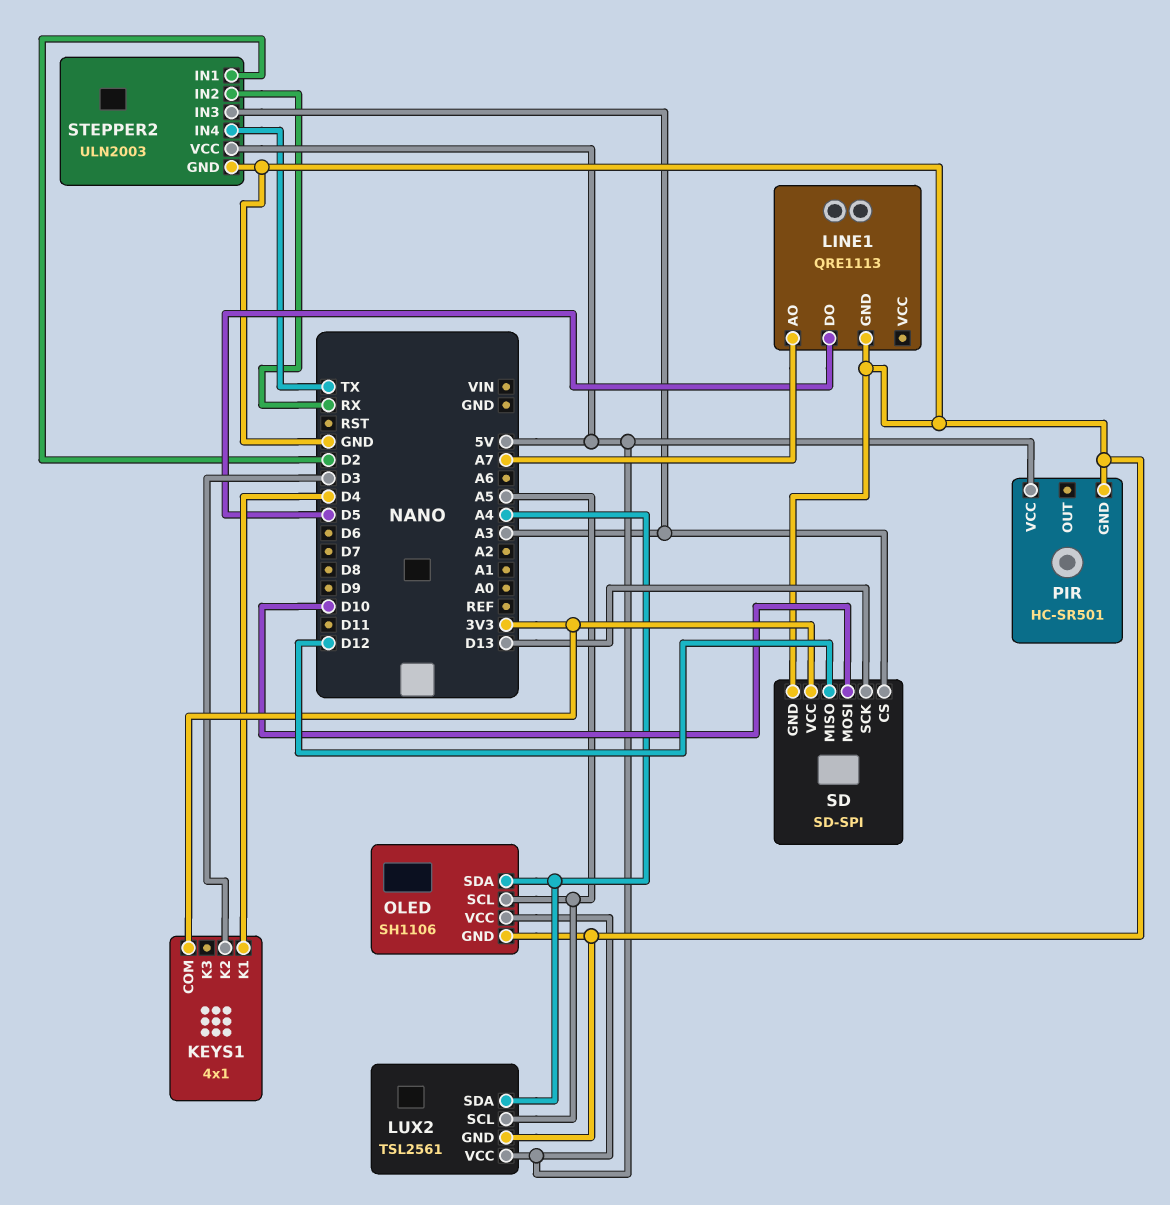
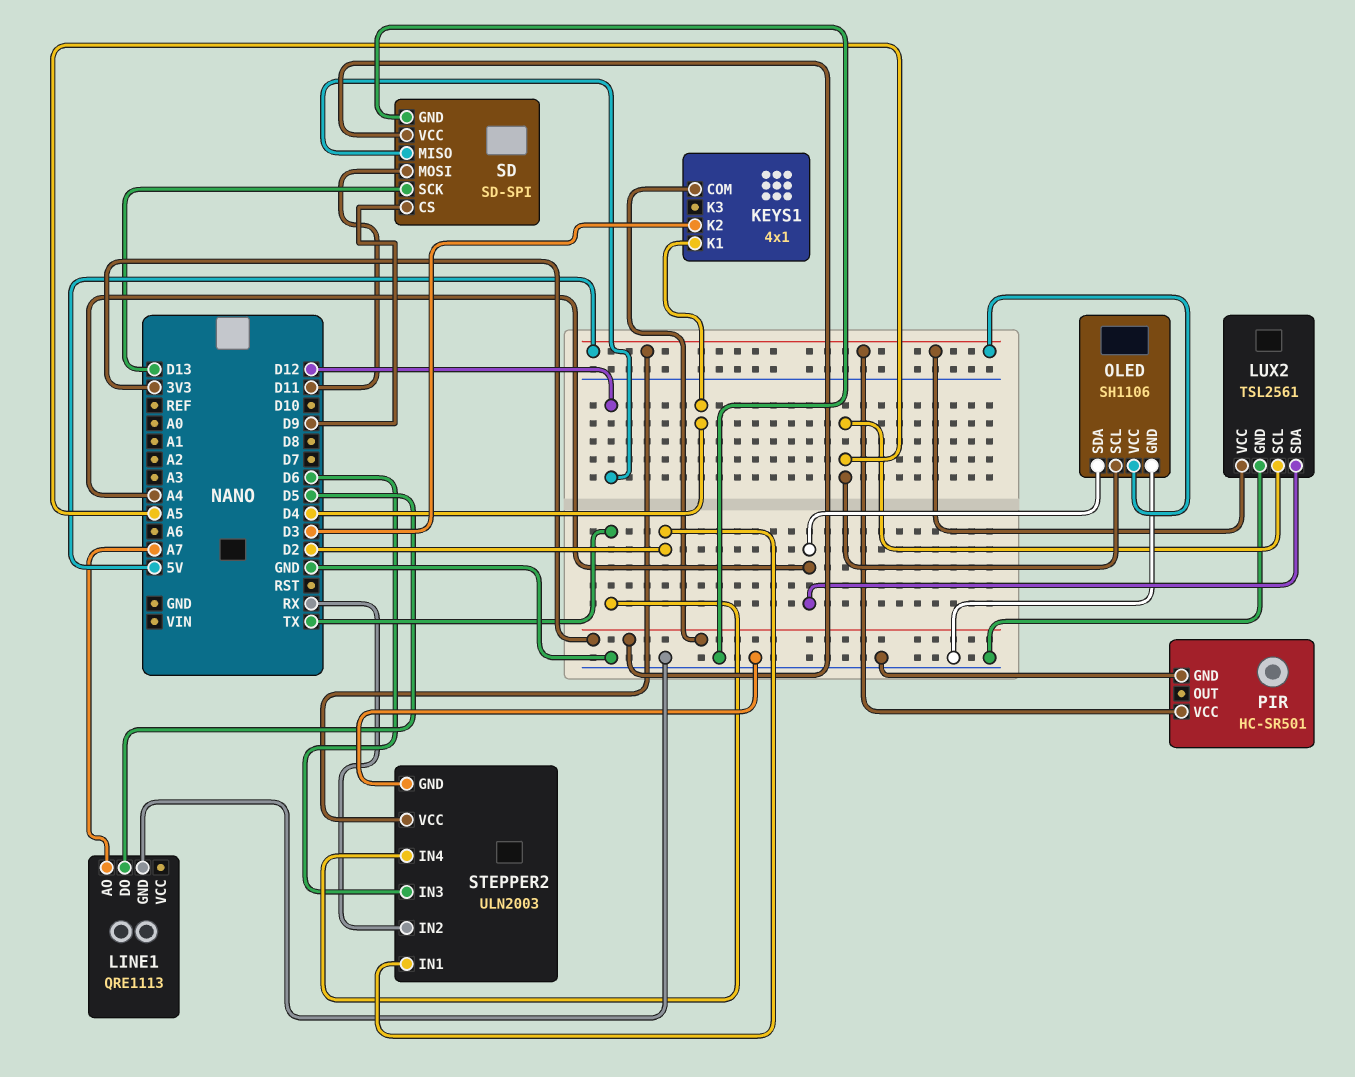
SD pin CS: A3 -> D9
SD pin MOSI: D10 -> D11
STEPPER2 pin IN3: A3 -> D6

